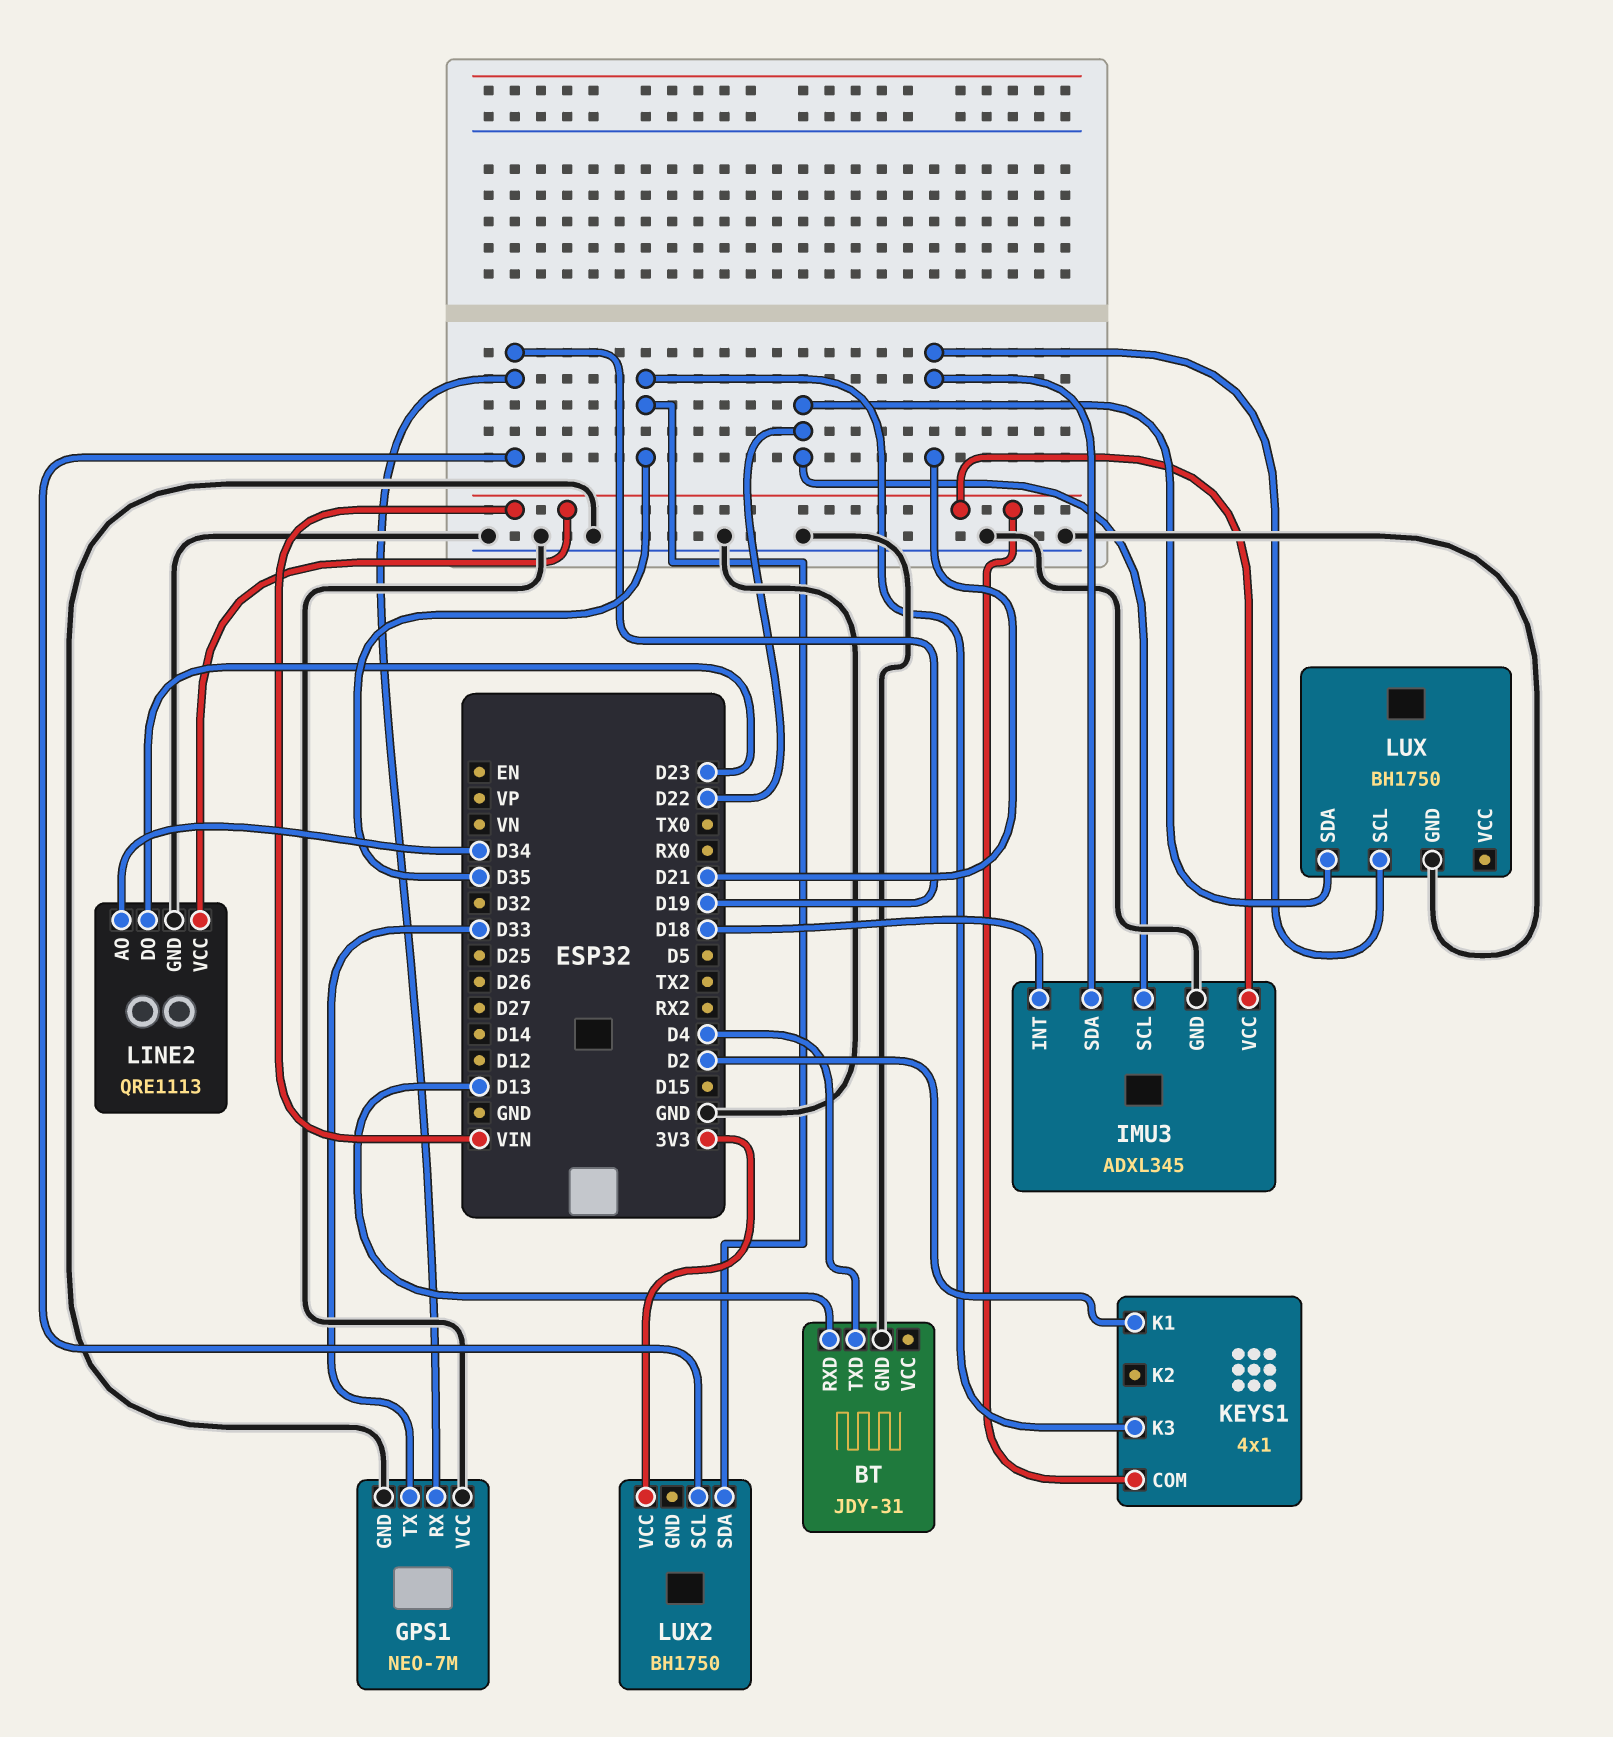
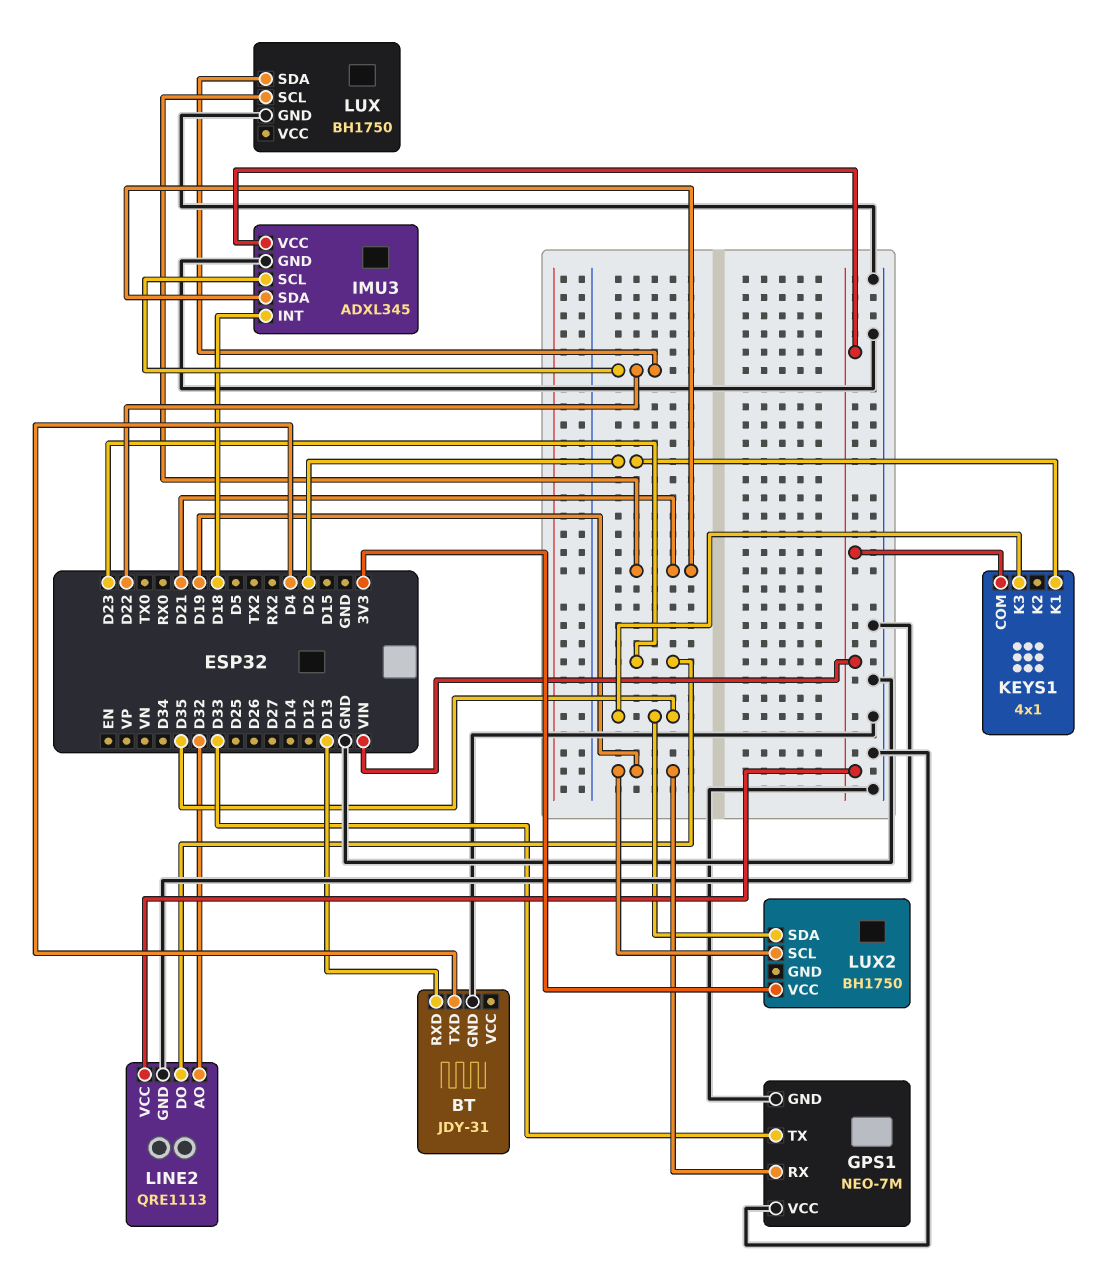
LINE2 pin AO: D34 -> D32

